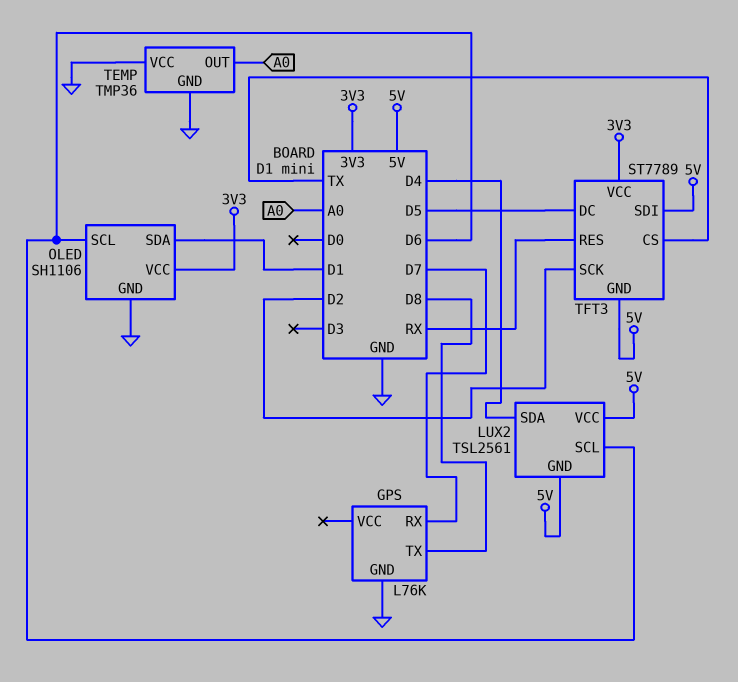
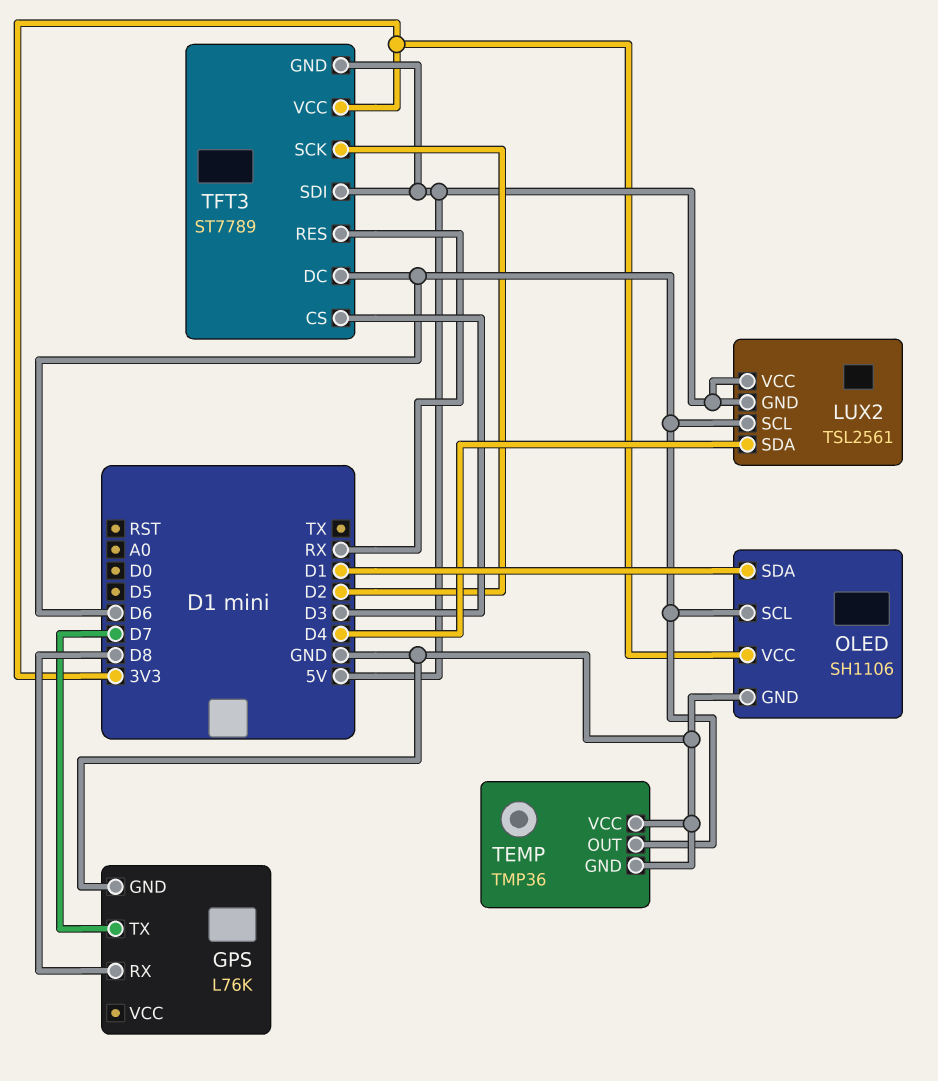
GPS pin RX: D7 -> D8
GPS pin TX: D8 -> D7
TEMP pin OUT: A0 -> D6
TFT3 pin CS: TX -> D3
TFT3 pin DC: D5 -> D6

